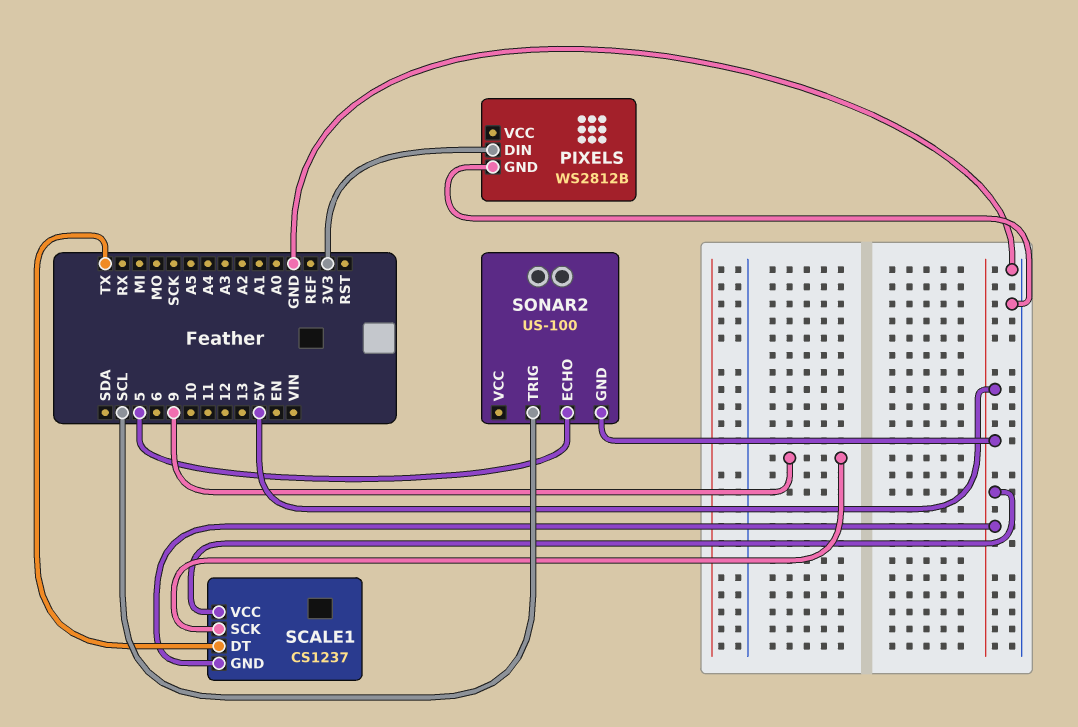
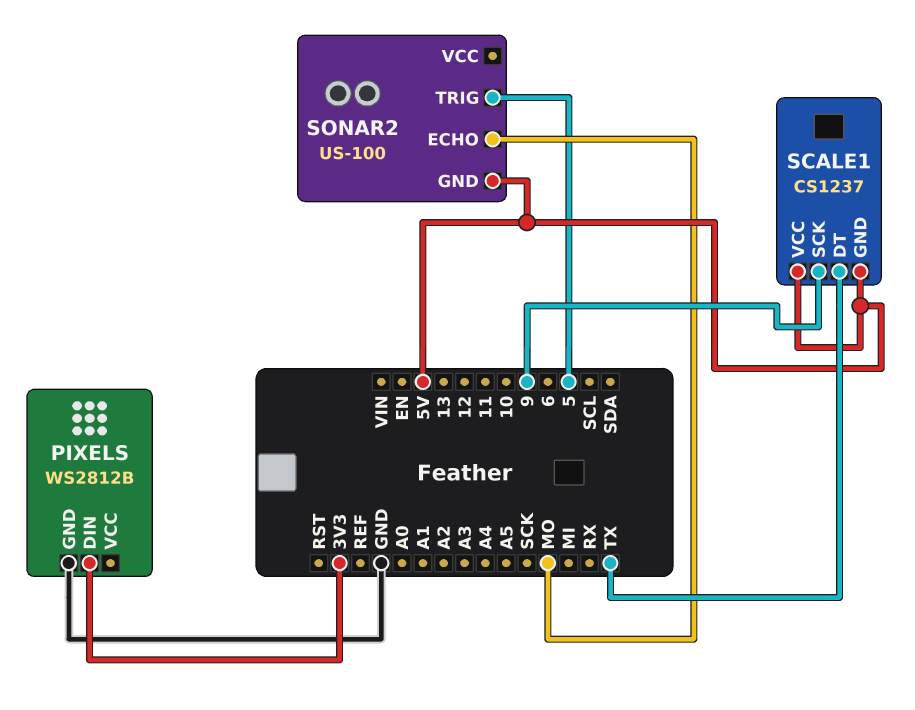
SONAR2 pin ECHO: 5 -> MO
SONAR2 pin TRIG: SCL -> 5

